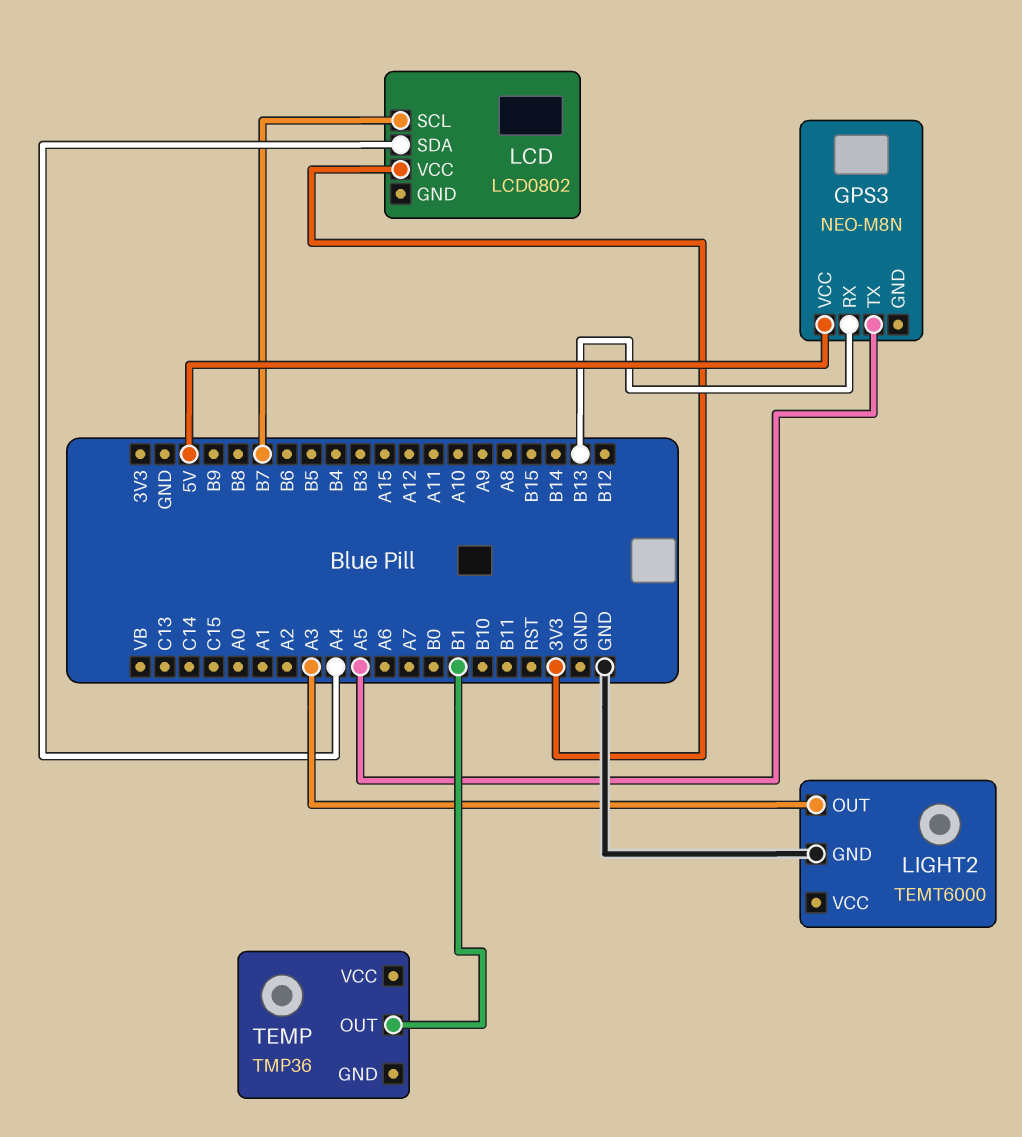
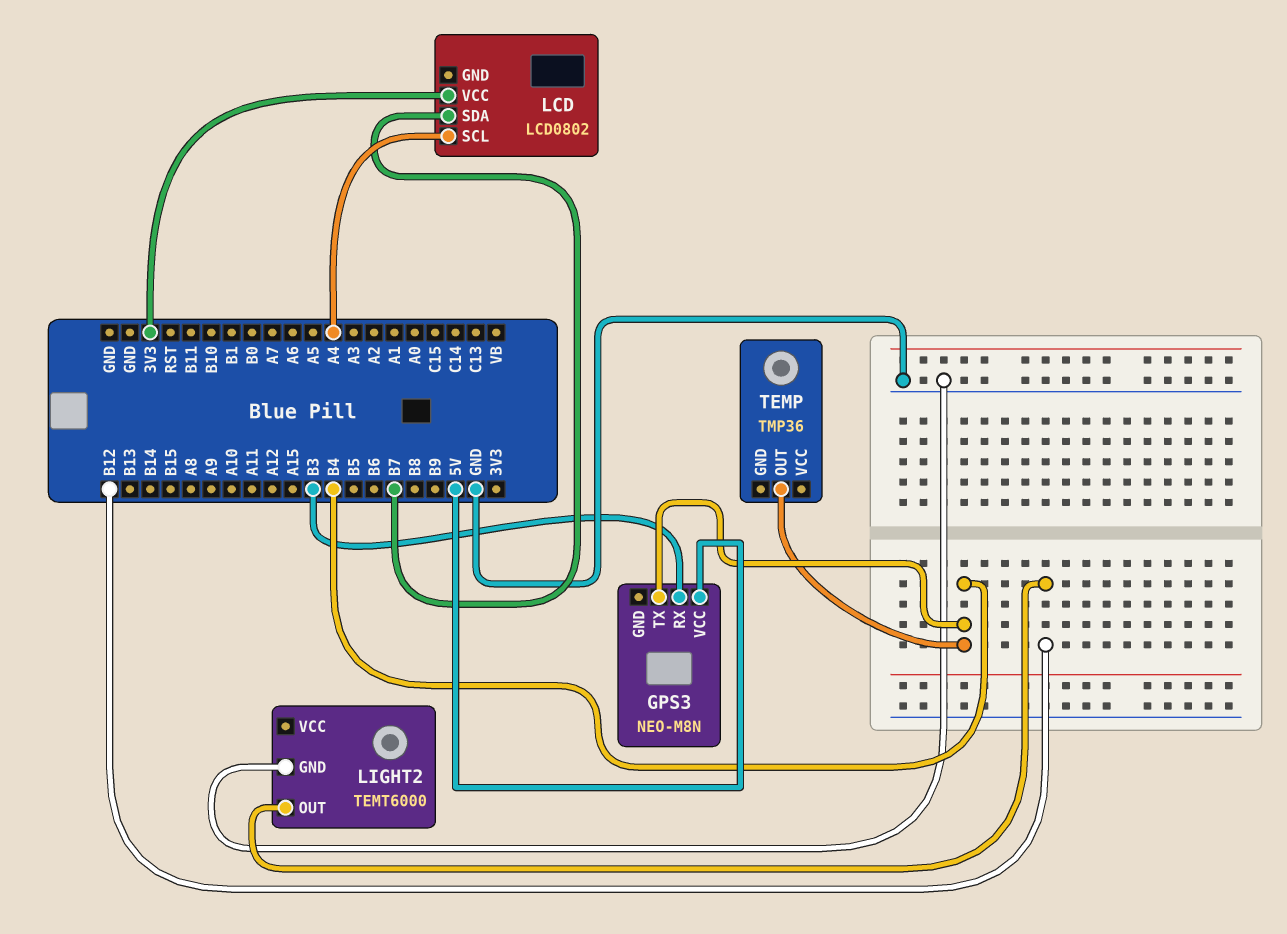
GPS3 pin RX: B13 -> B3
GPS3 pin TX: A5 -> B4
LCD pin SCL: B7 -> A4
LCD pin SDA: A4 -> B7
LIGHT2 pin OUT: A3 -> B12
TEMP pin OUT: B1 -> B4

